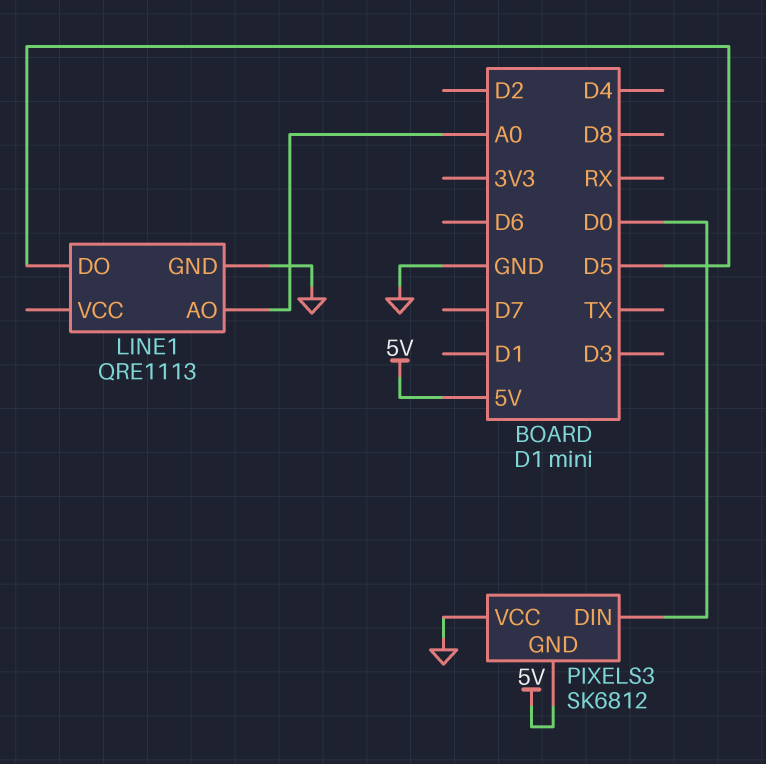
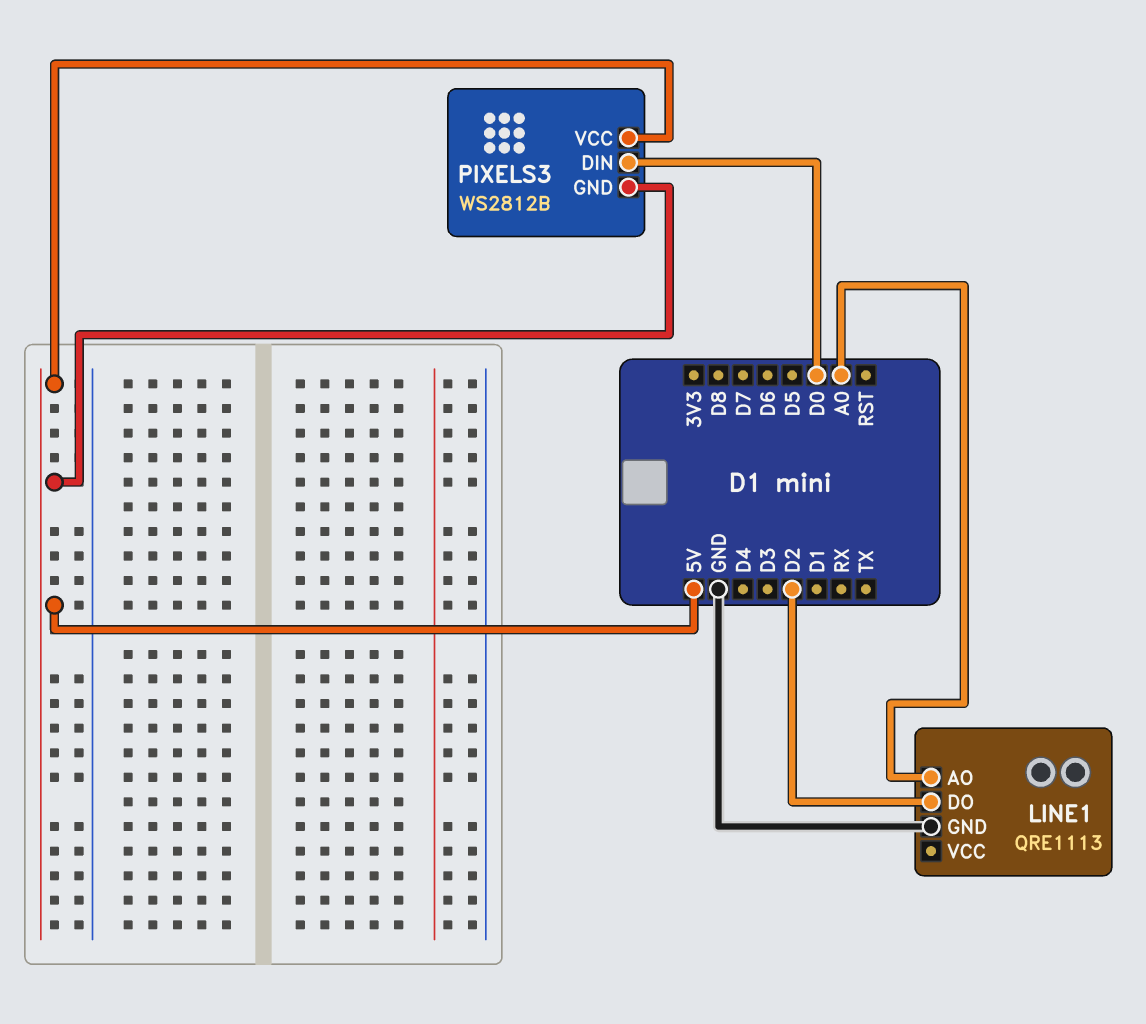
LINE1 pin DO: D5 -> D2
PIXELS3: SK6812 -> WS2812B
PIXELS3 pin VCC: GND -> 5V

